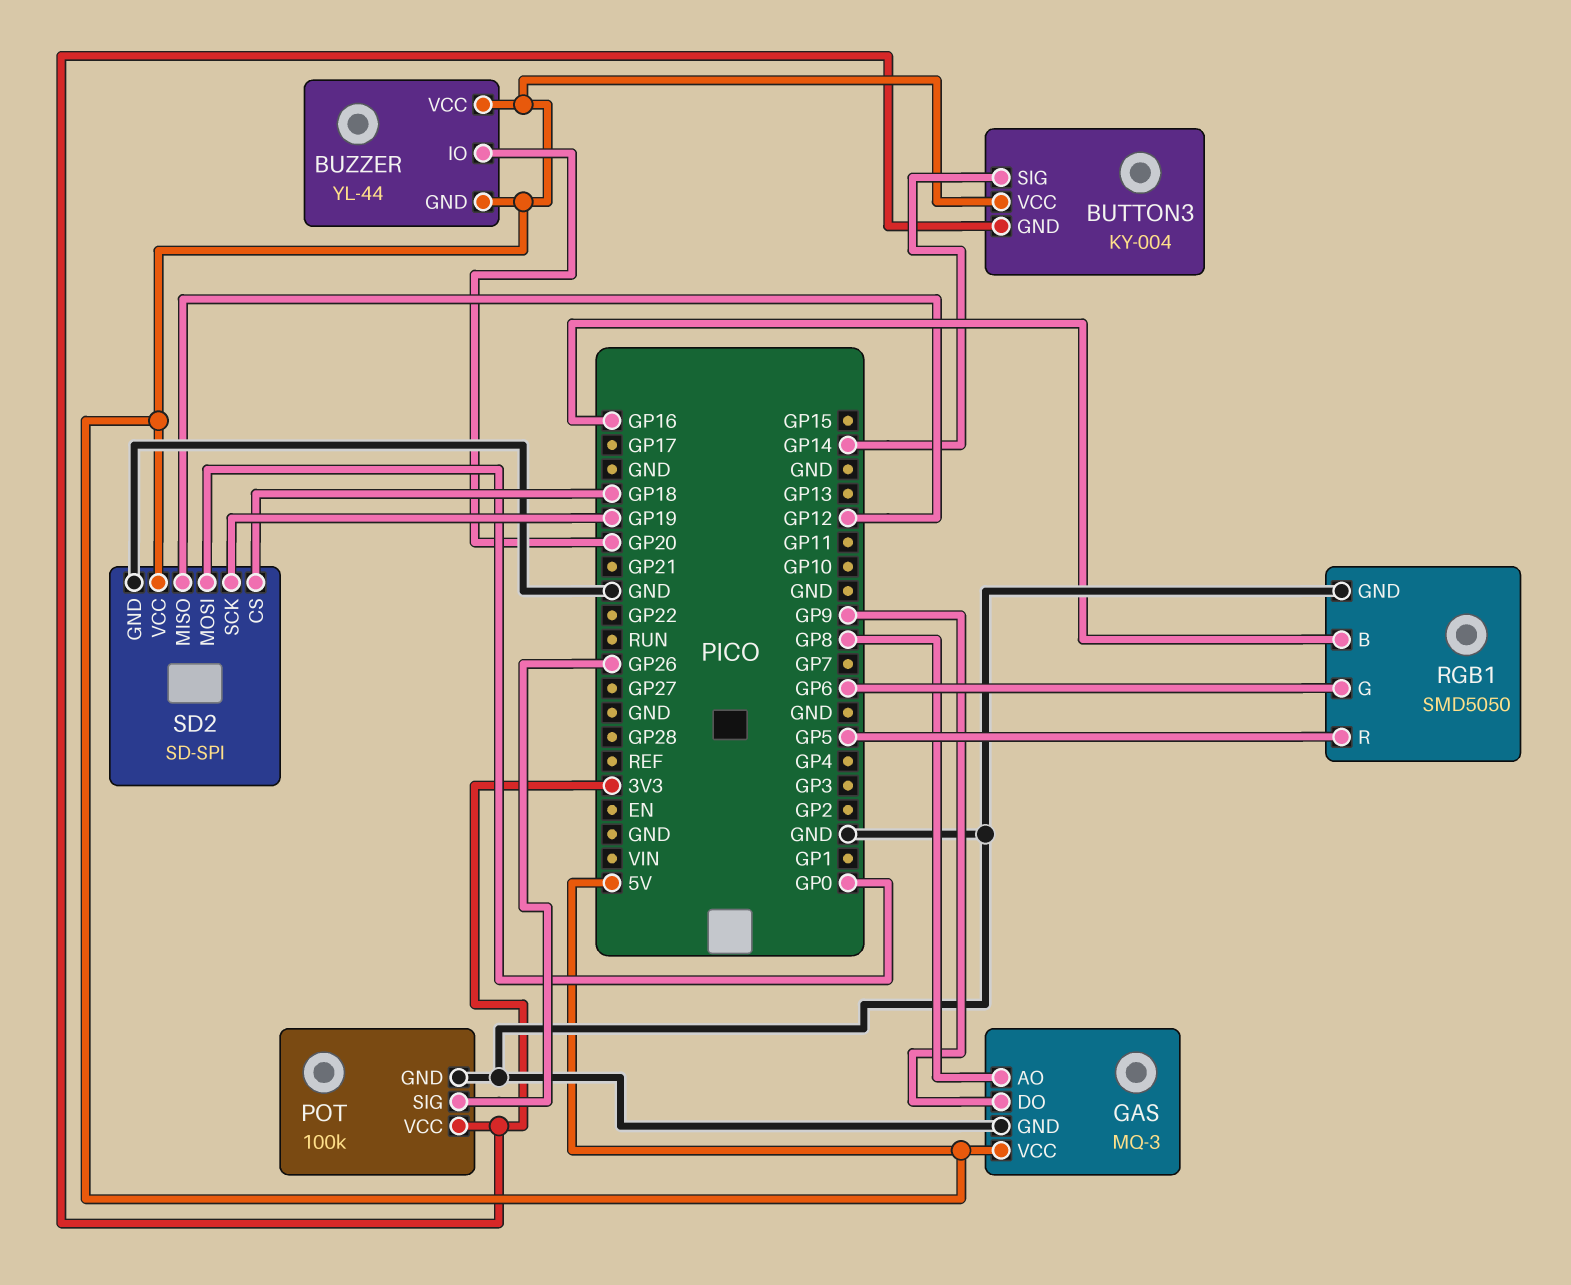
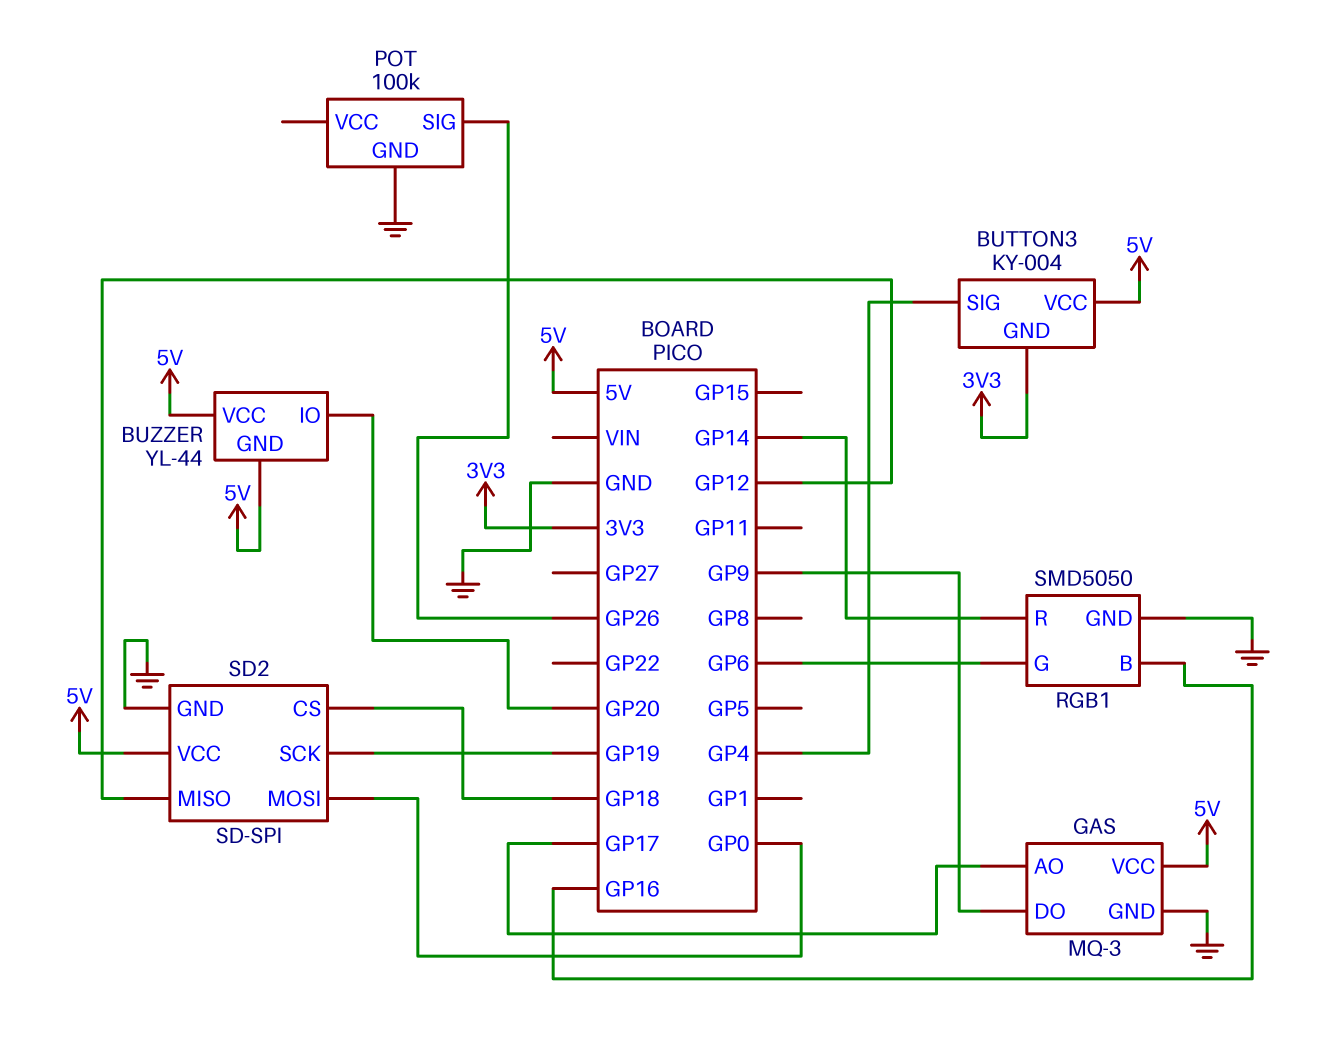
BUTTON3 pin SIG: GP14 -> GP4
GAS pin AO: GP8 -> GP17
POT pin VCC: 3V3 -> none
RGB1 pin R: GP5 -> GP14

